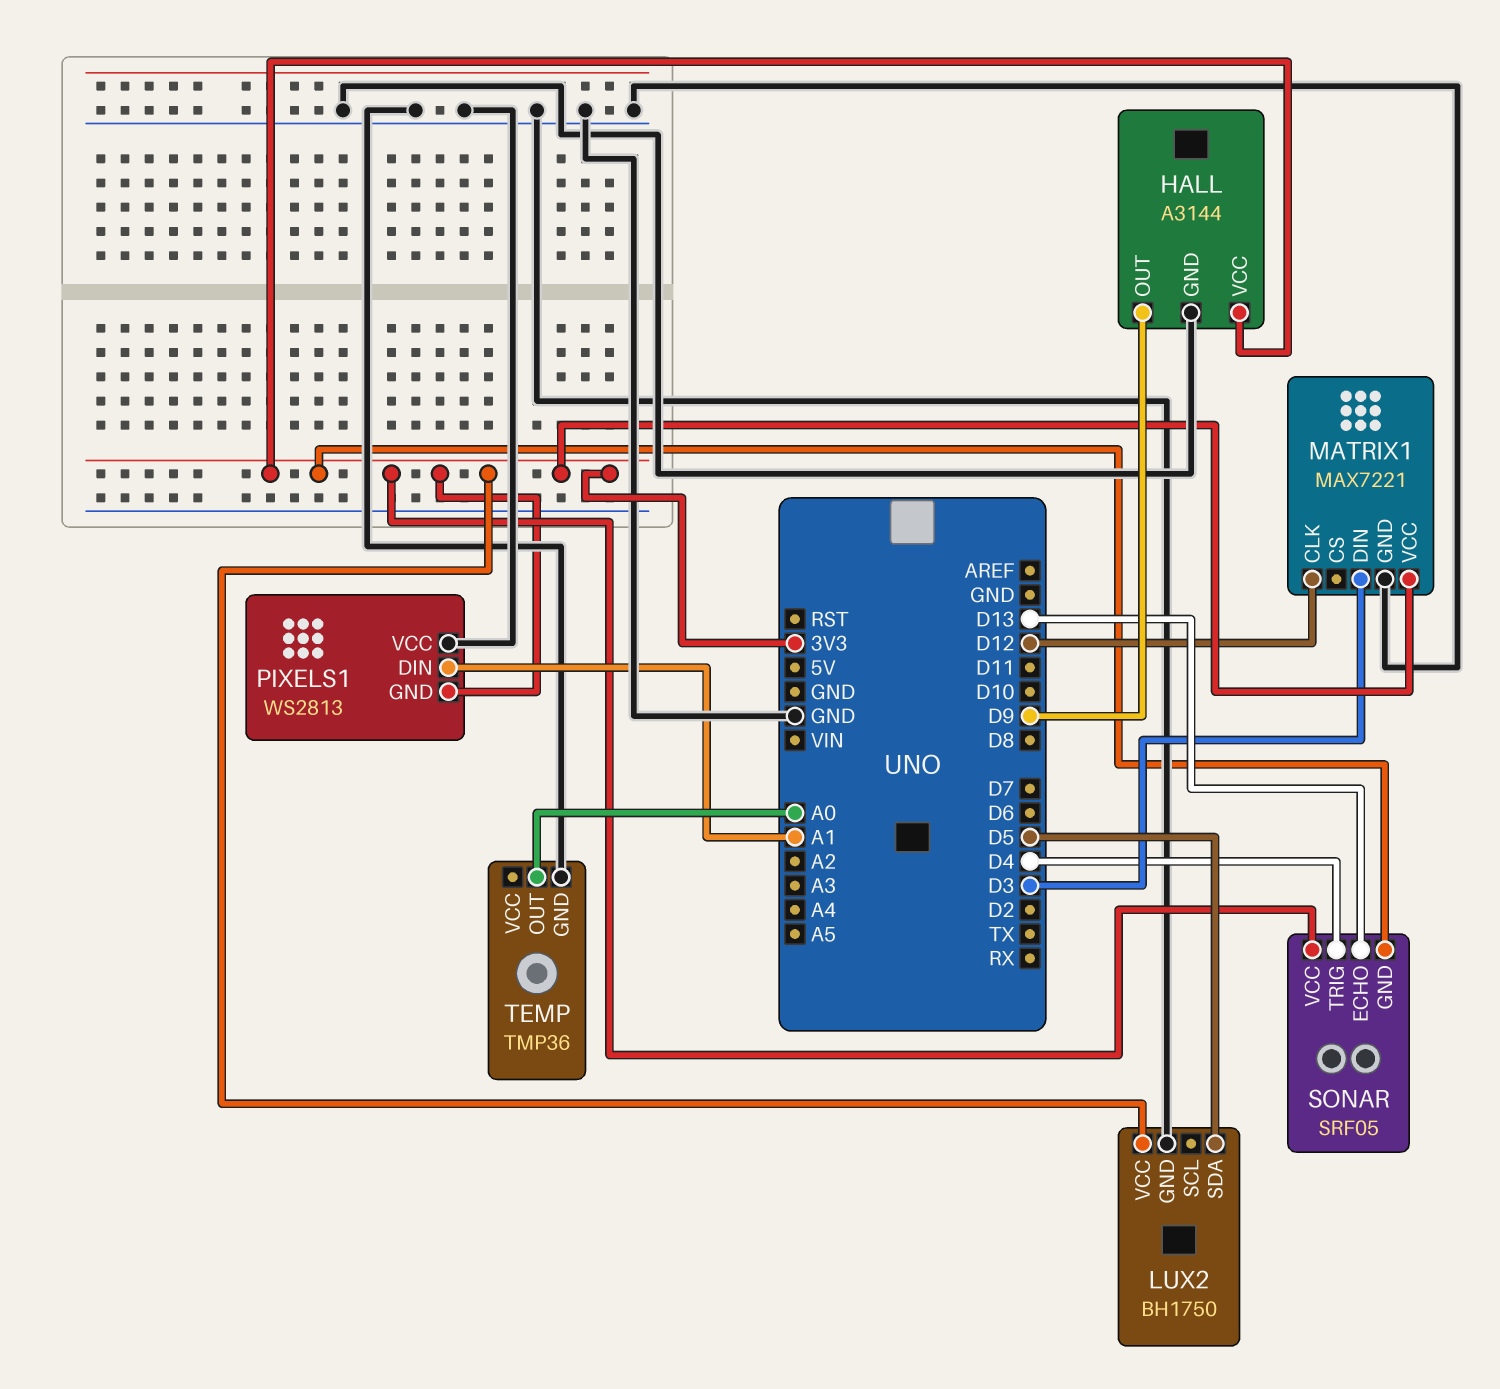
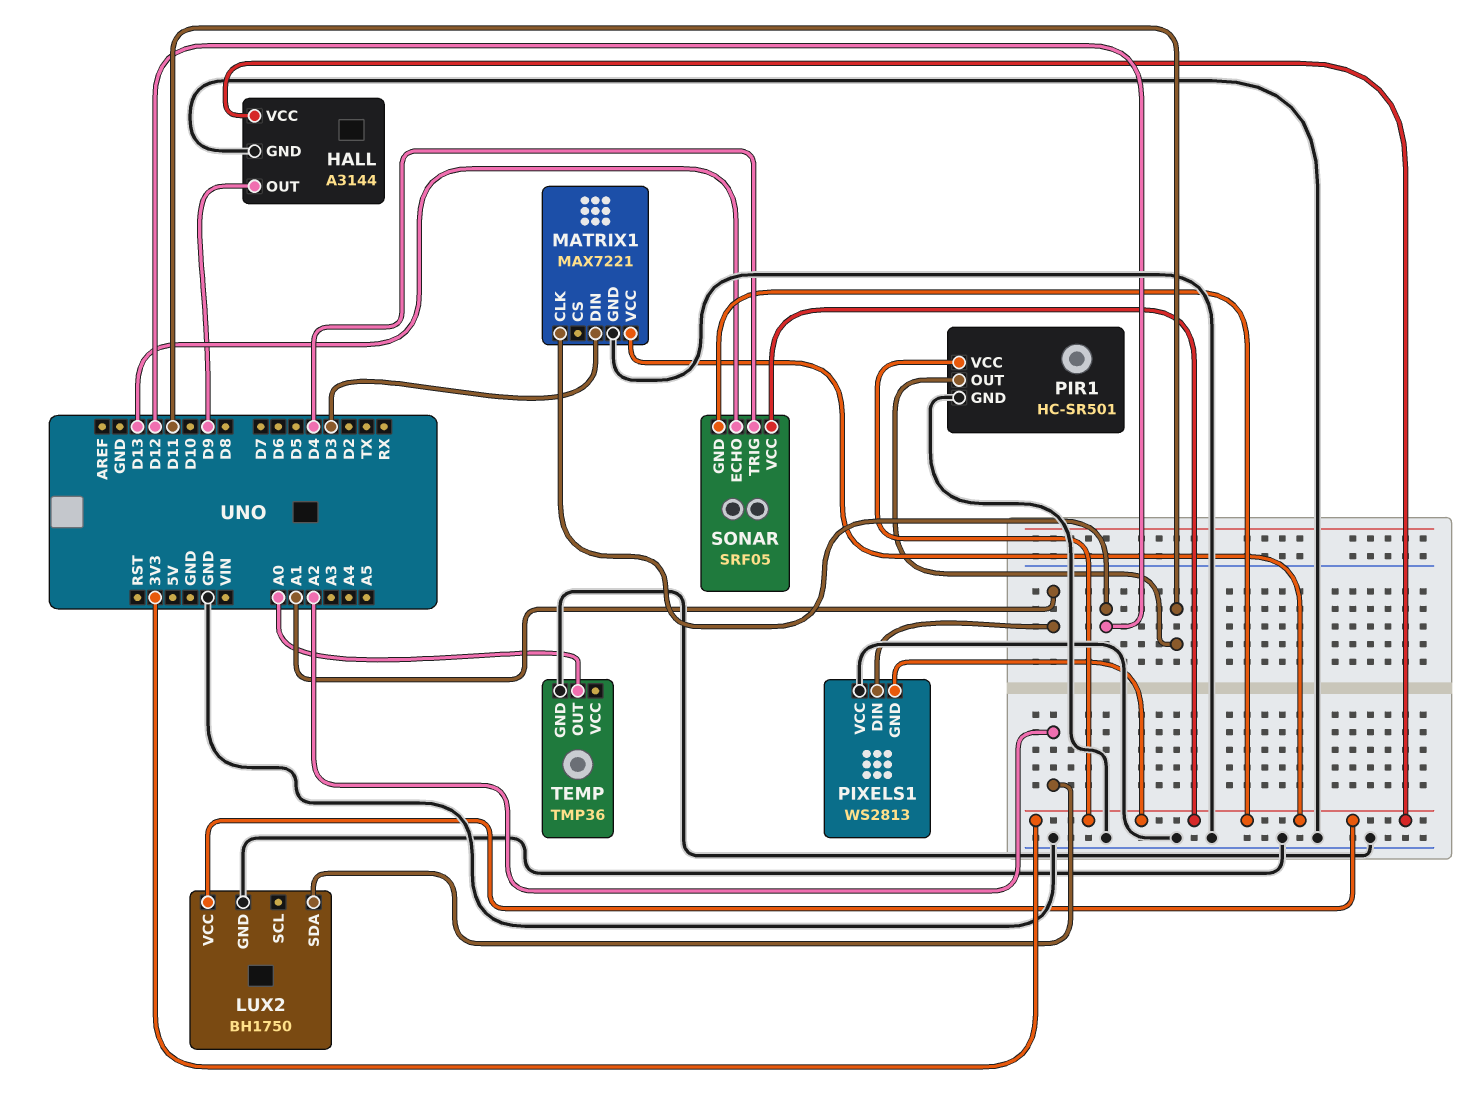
LUX2 pin SDA: D5 -> A2
PIR1: none -> HC-SR501
PIR1 pin GND: none -> GND
PIR1 pin OUT: none -> D11
PIR1 pin VCC: none -> 3V3

